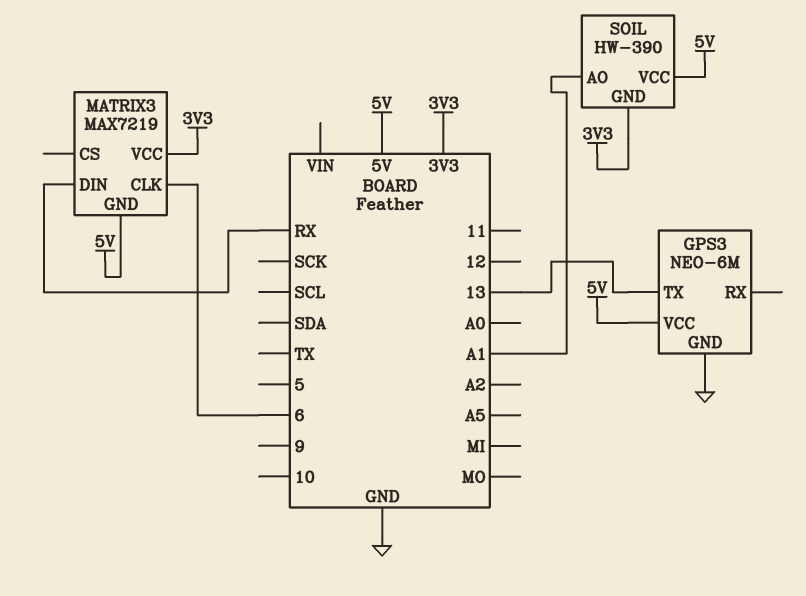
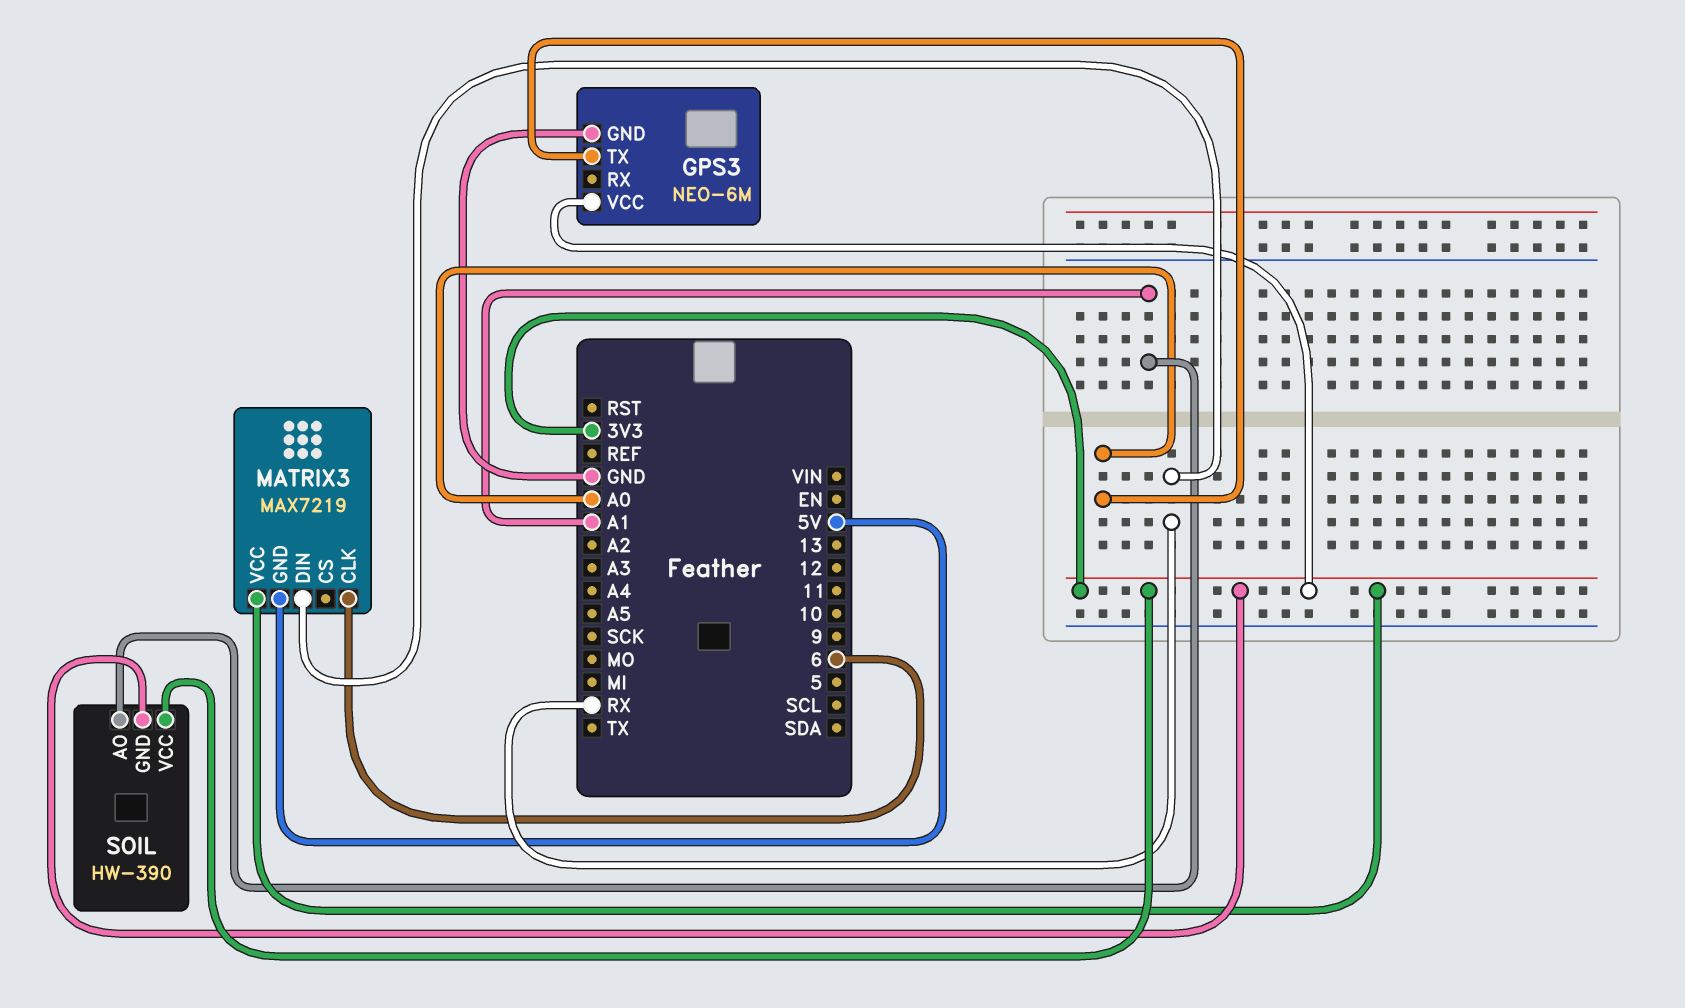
GPS3 pin TX: 13 -> A0
GPS3 pin VCC: 5V -> 3V3
SOIL pin VCC: 5V -> 3V3

